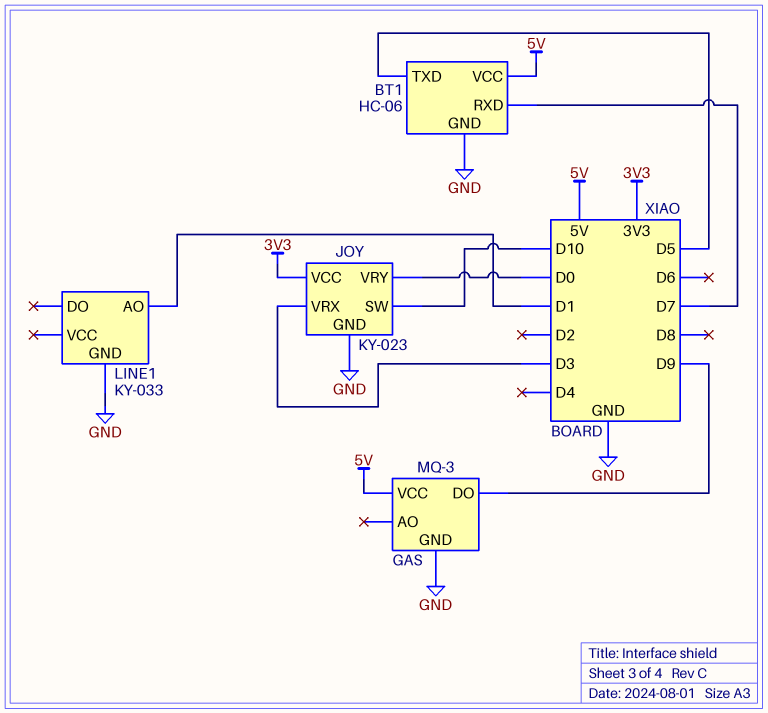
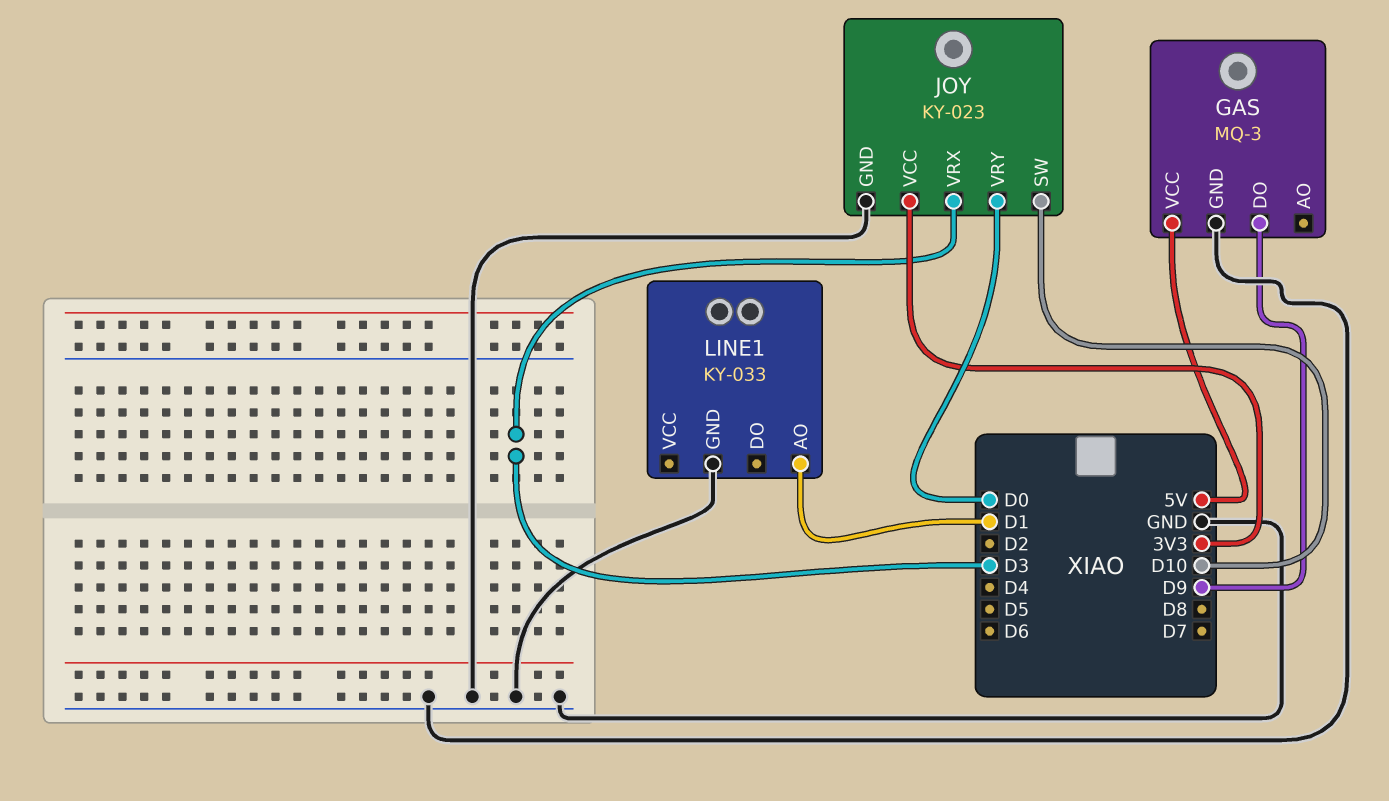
BT1: HC-06 -> none
BT1 pin GND: GND -> none
BT1 pin RXD: D7 -> none
BT1 pin TXD: D5 -> none
BT1 pin VCC: 5V -> none

